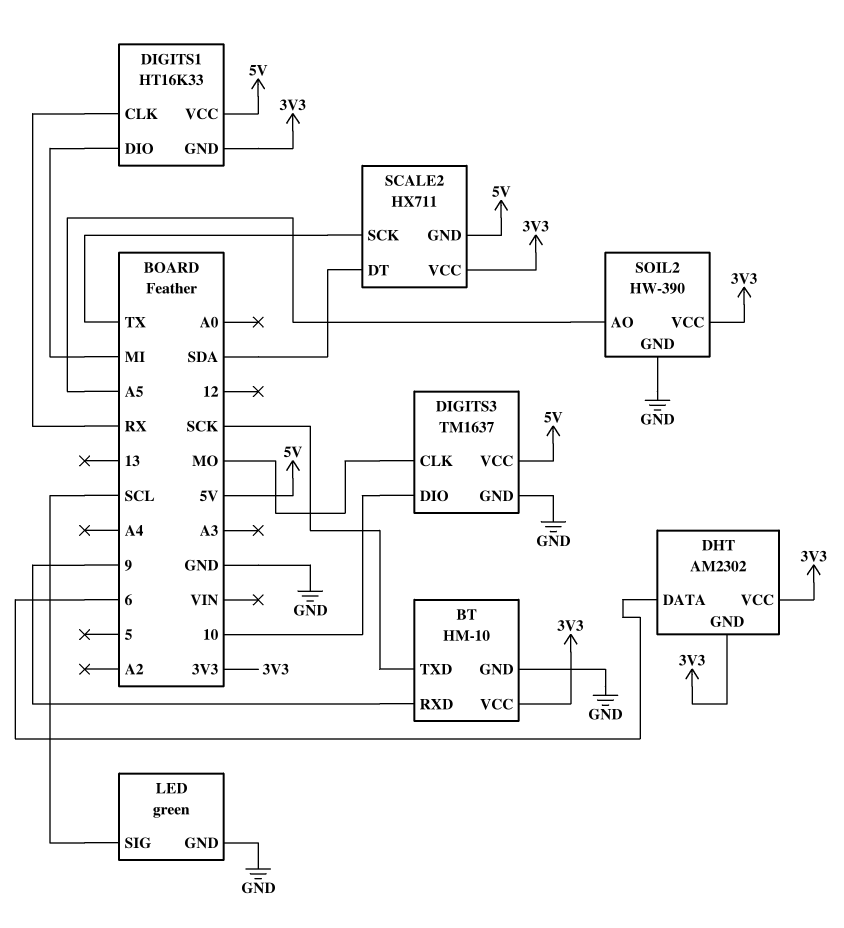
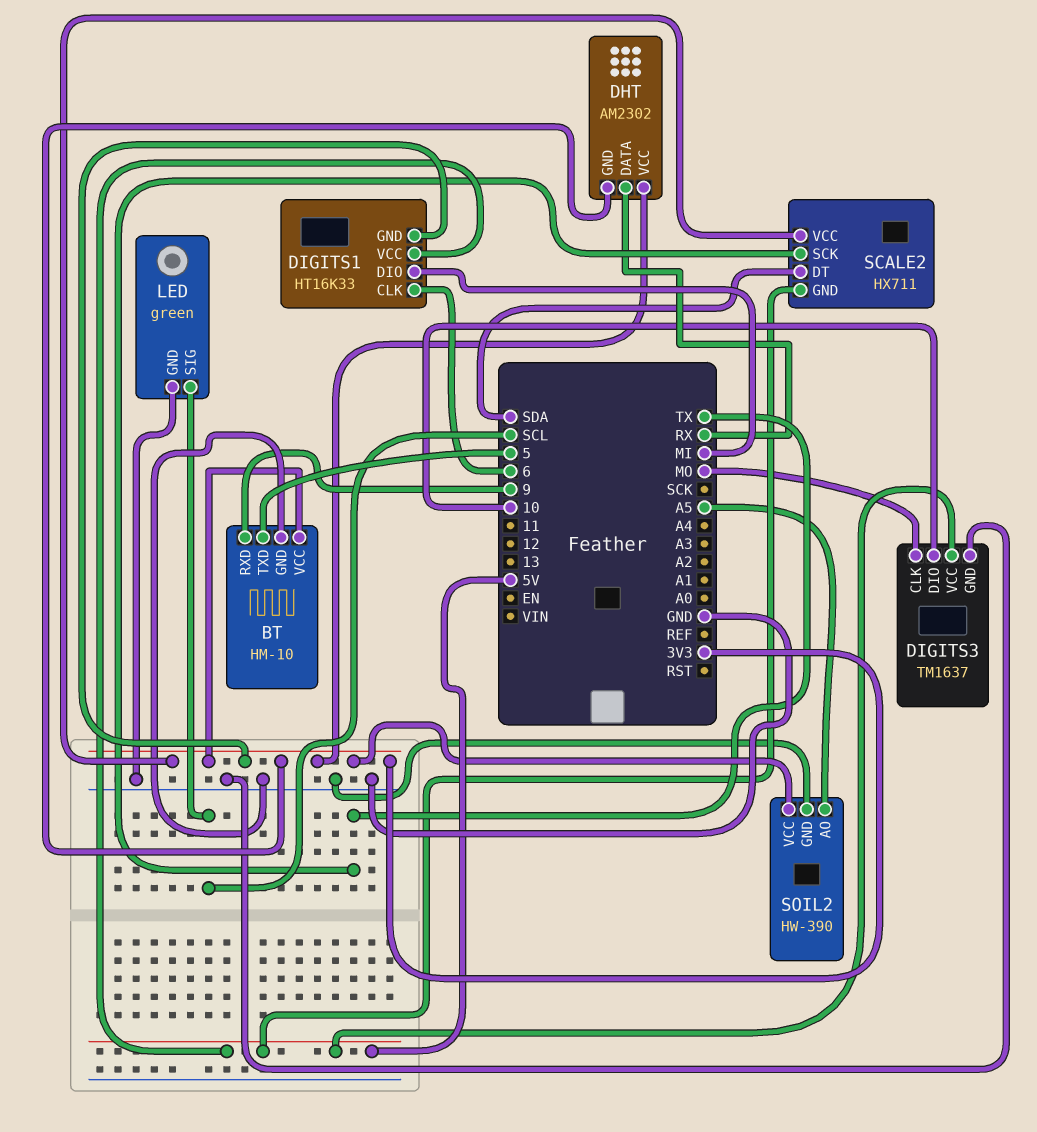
BT pin TXD: SCK -> 5
DHT pin DATA: 6 -> RX
DIGITS1 pin CLK: RX -> 6

